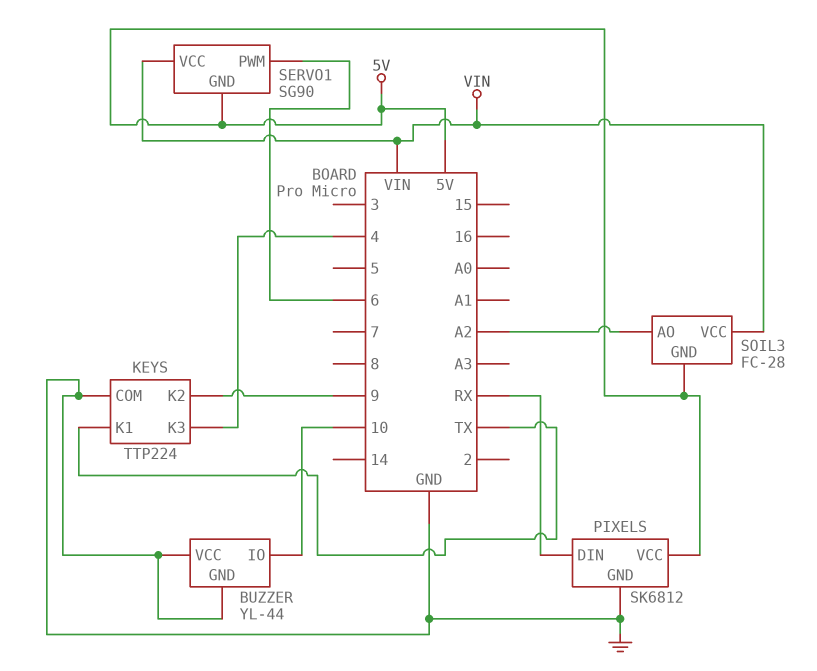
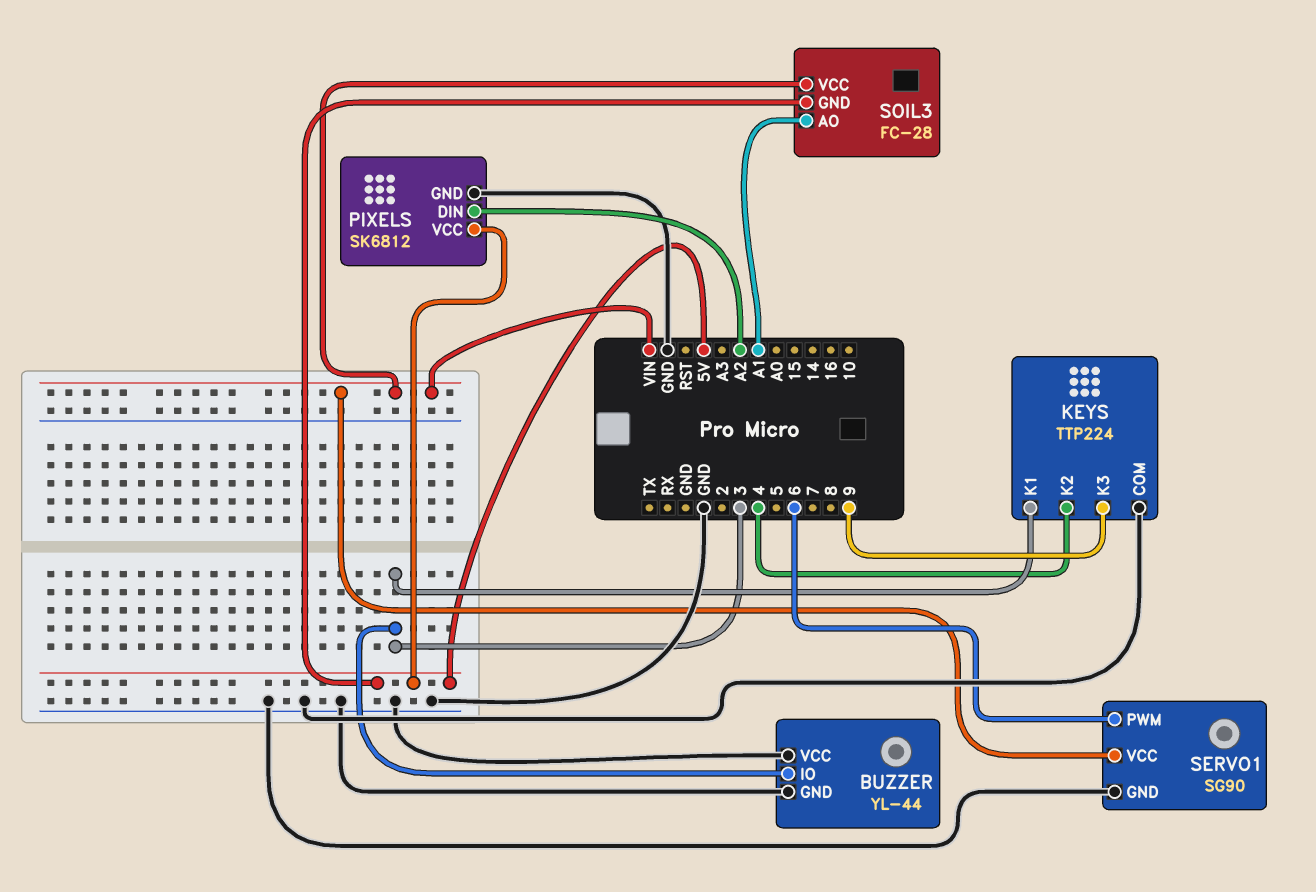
BUZZER pin IO: 10 -> 3
KEYS pin K1: TX -> 3
KEYS pin K2: 9 -> 4
KEYS pin K3: 4 -> 9
PIXELS pin DIN: RX -> A2
SERVO1 pin GND: 5V -> GND
SOIL3 pin AO: A2 -> A1

